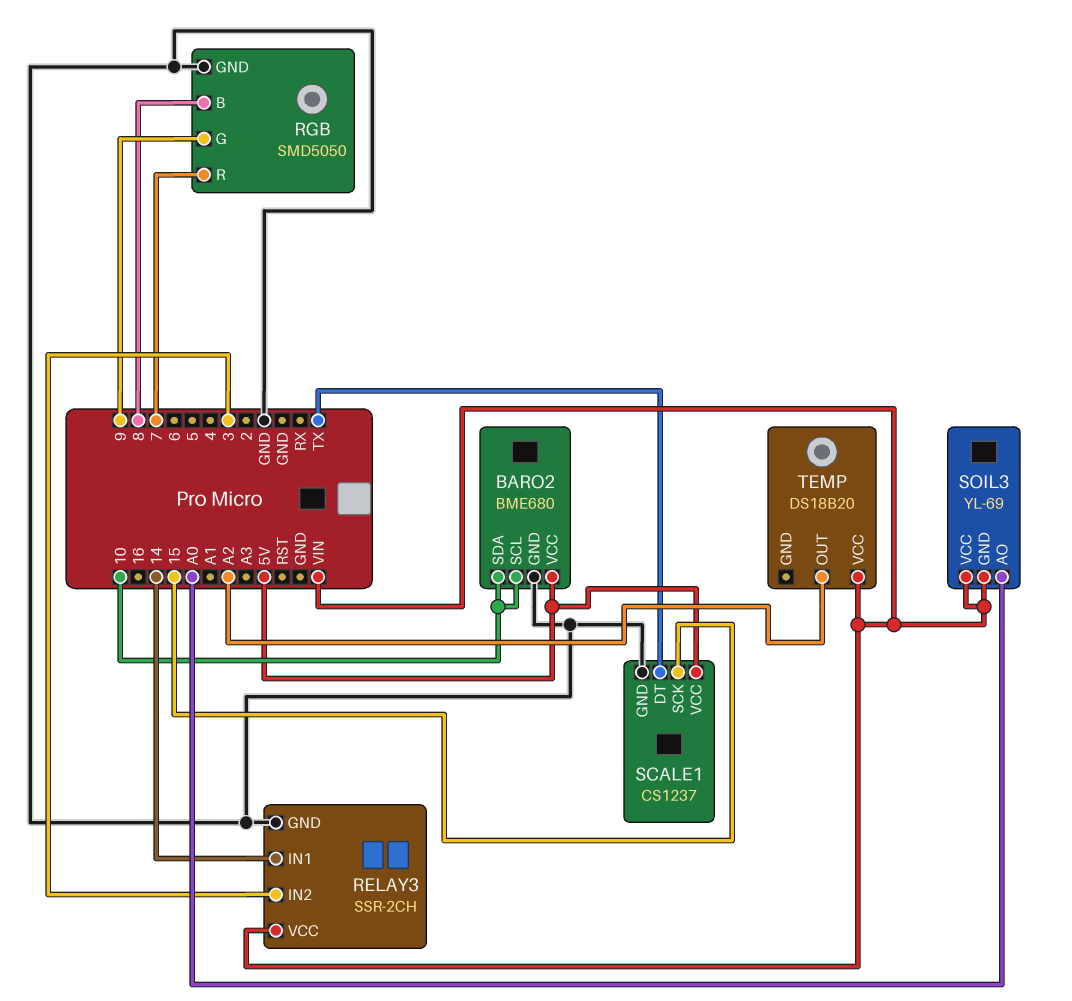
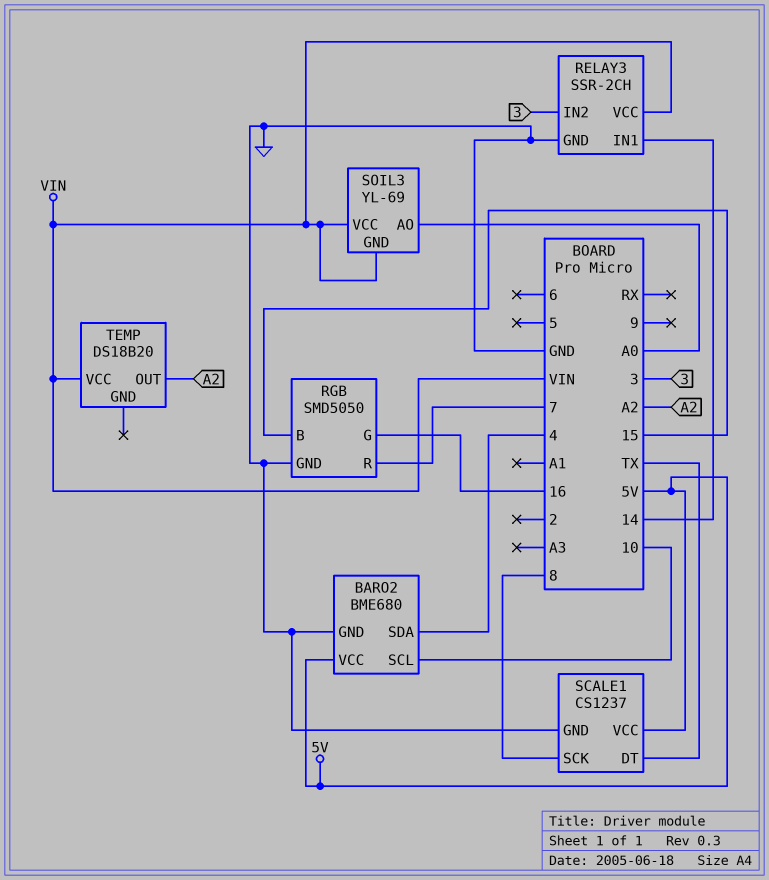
BARO2 pin SDA: 10 -> 4
RGB pin B: 8 -> 15
RGB pin G: 9 -> 16
SCALE1 pin SCK: 15 -> 8

